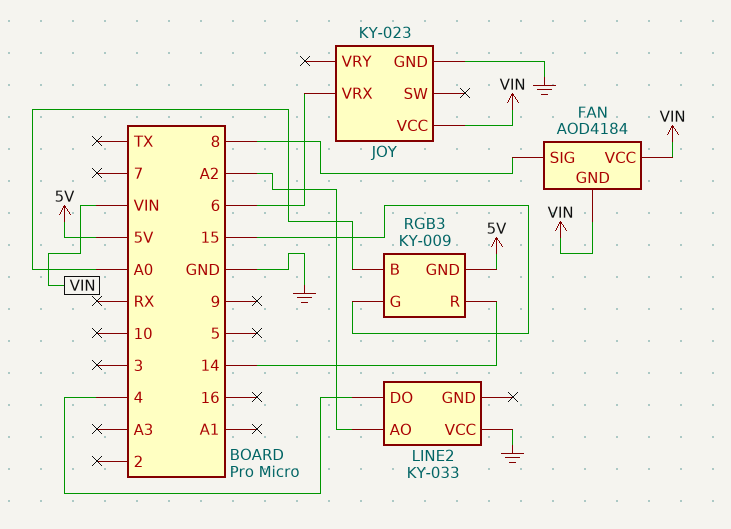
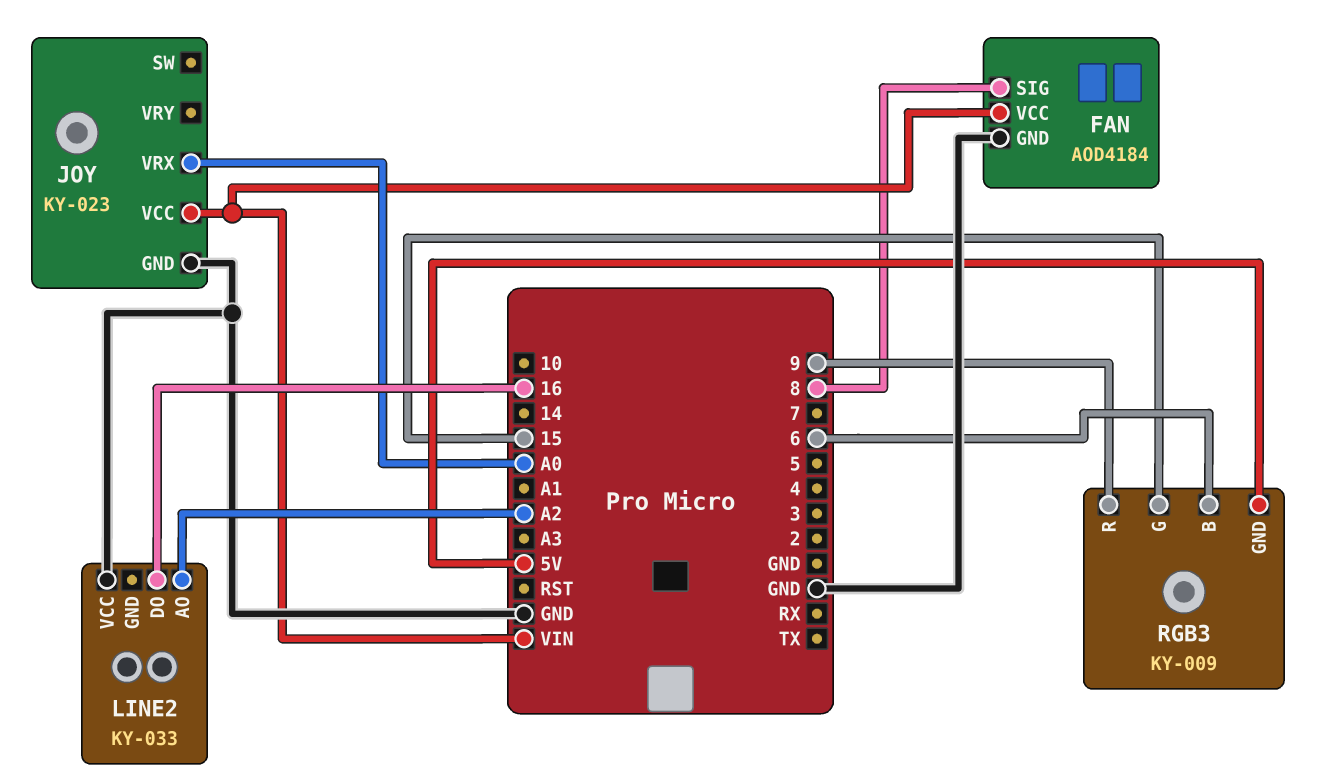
FAN pin GND: VIN -> GND
JOY pin VRX: 6 -> A0
LINE2 pin DO: 4 -> 16
RGB3 pin B: A0 -> 6
RGB3 pin R: 14 -> 9

